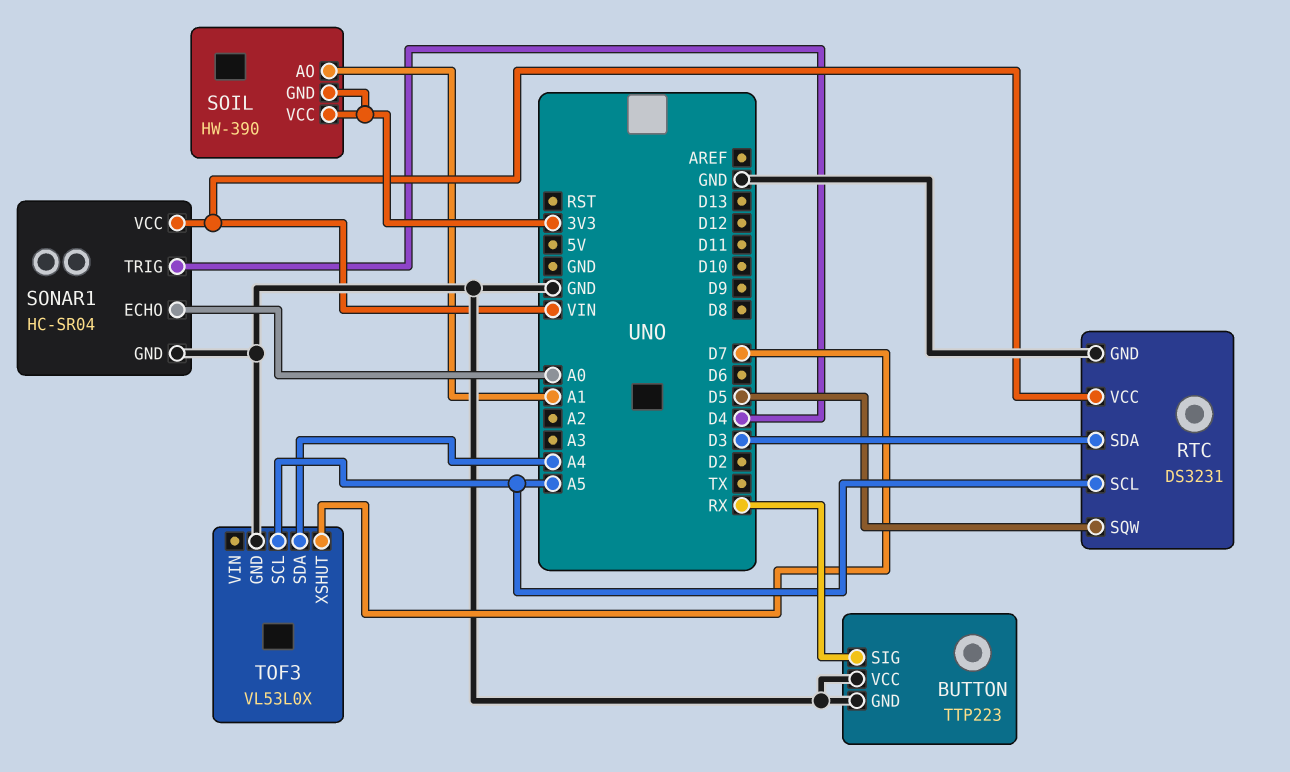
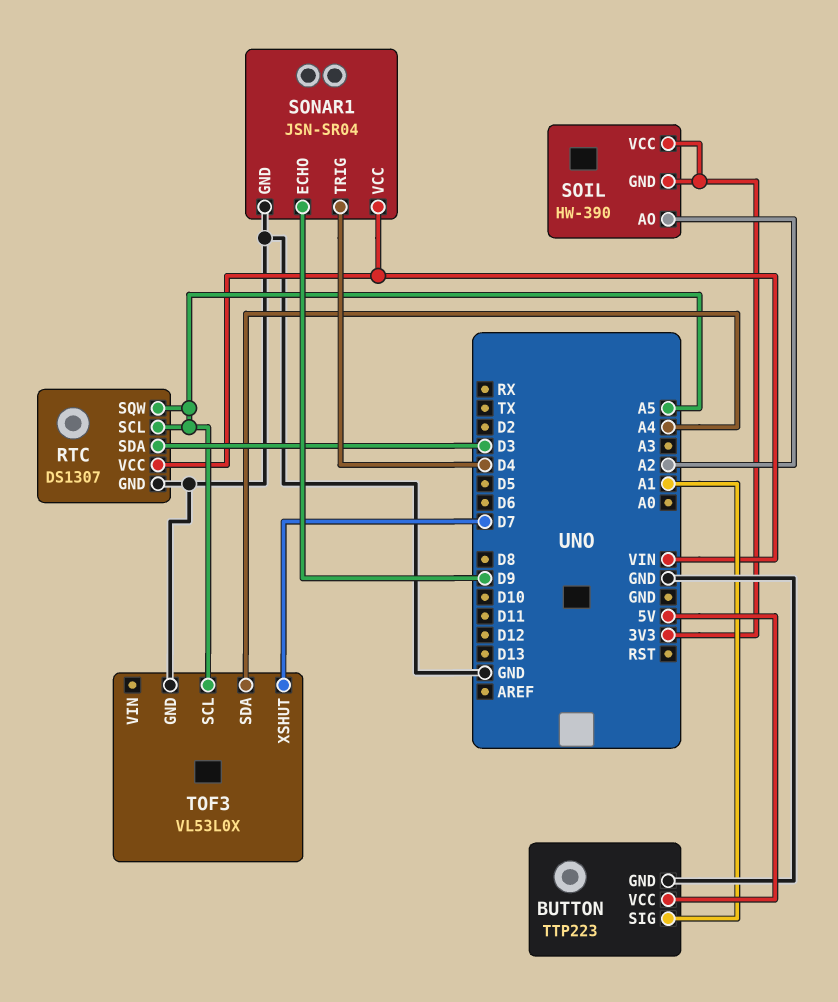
BUTTON pin SIG: RX -> A1
BUTTON pin VCC: GND -> 5V
RTC: DS3231 -> DS1307
RTC pin SQW: D5 -> A5
SOIL pin AO: A1 -> A2
SONAR1: HC-SR04 -> JSN-SR04
SONAR1 pin ECHO: A0 -> D9

